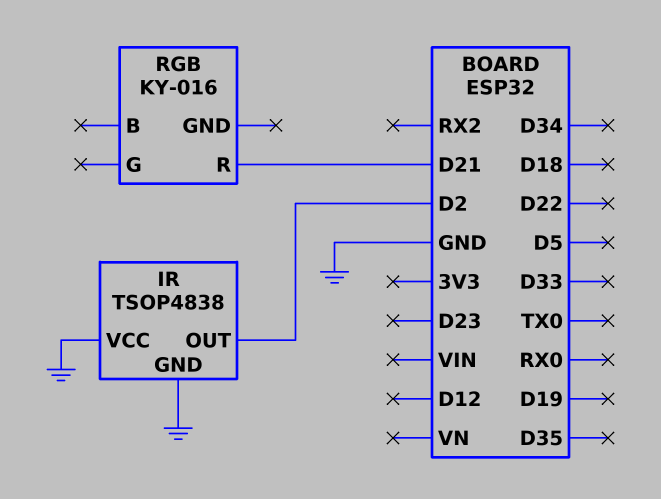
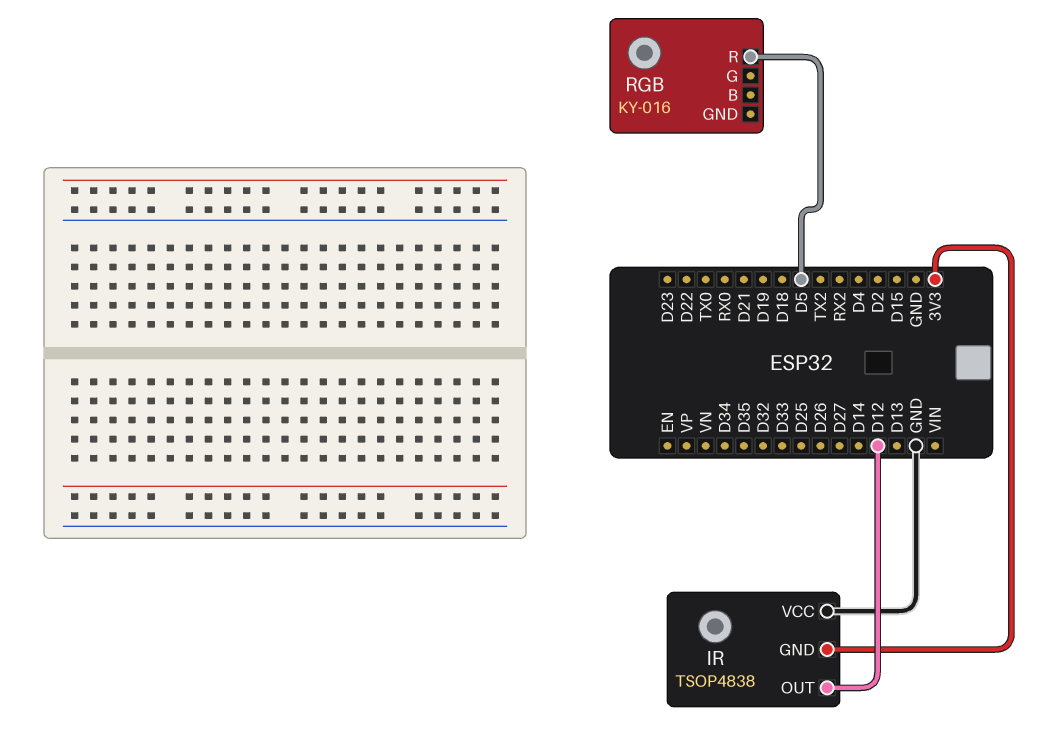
IR pin GND: GND -> 3V3
IR pin OUT: D2 -> D12
RGB pin R: D21 -> D5

